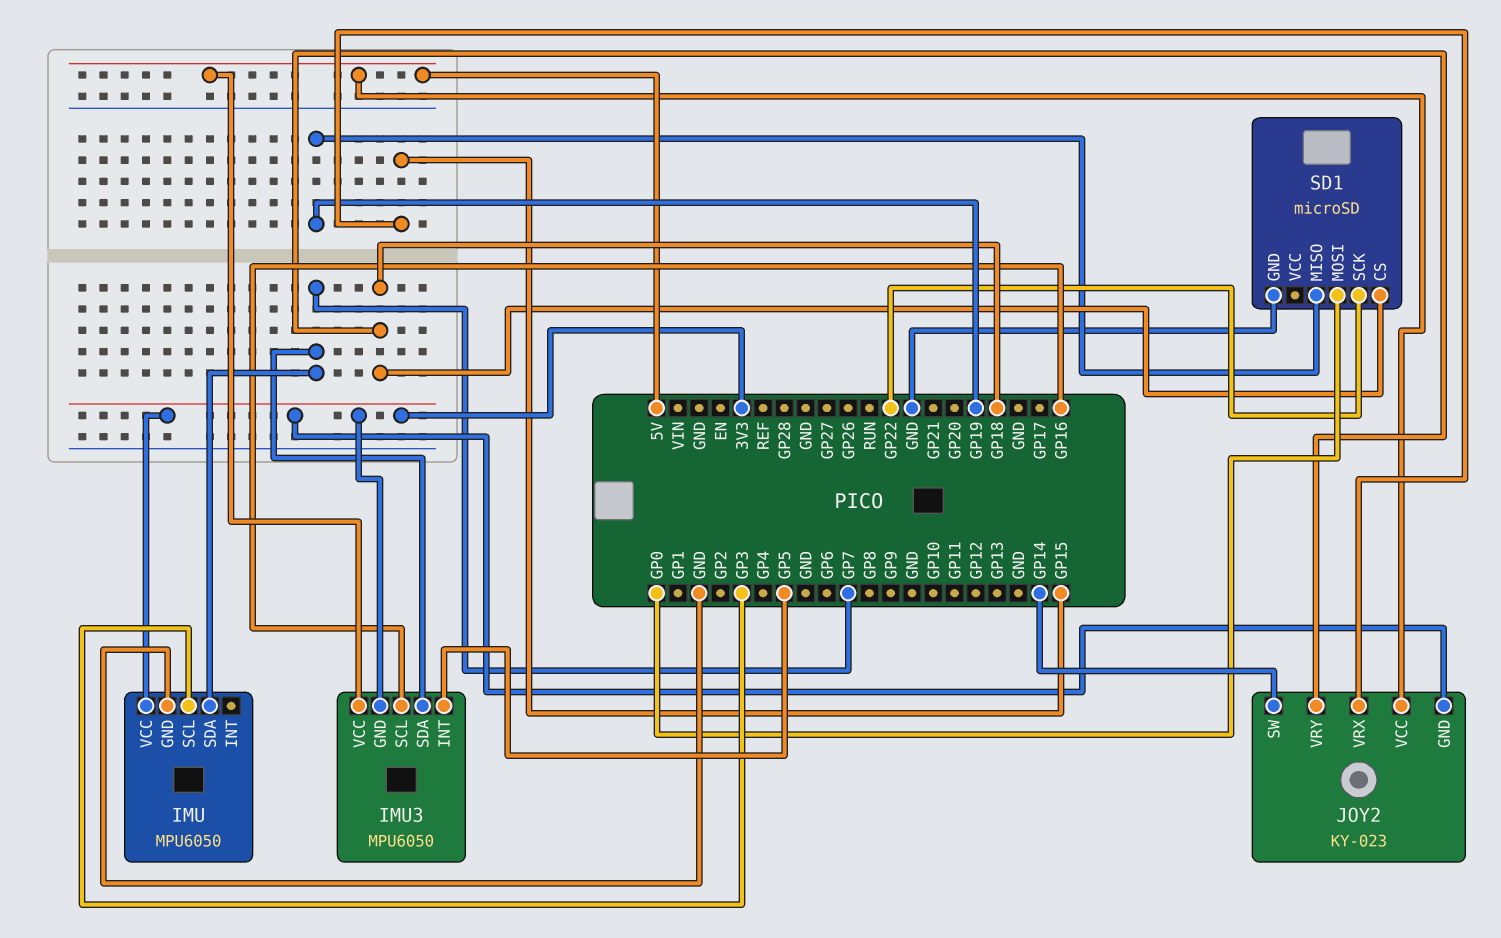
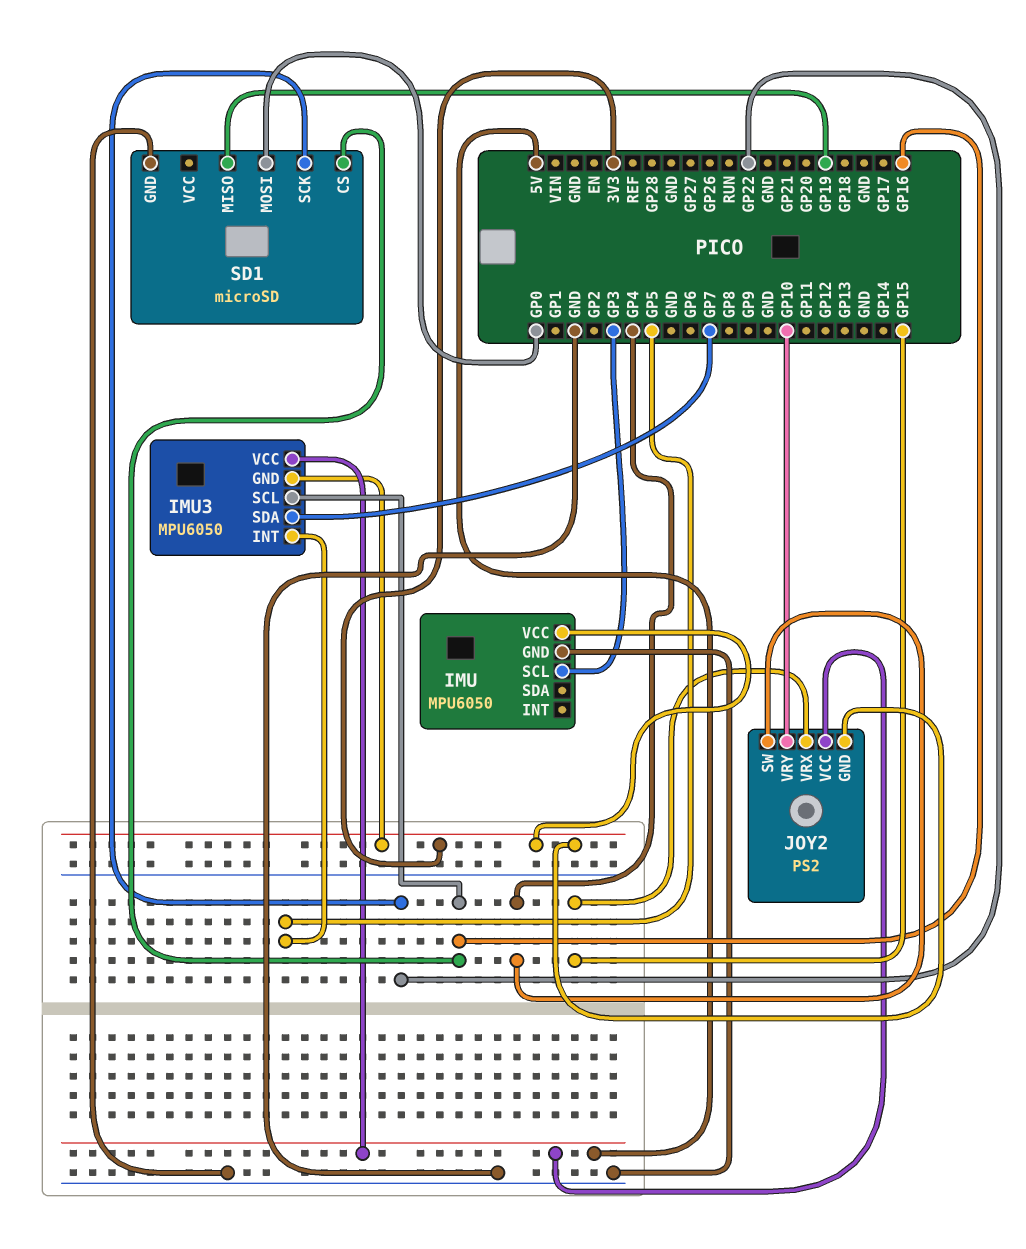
IMU pin SDA: GP7 -> none
JOY2: KY-023 -> PS2
JOY2 pin SW: GP14 -> GP4
JOY2 pin VRY: GP18 -> GP10
SD1 pin CS: GP18 -> GP16

